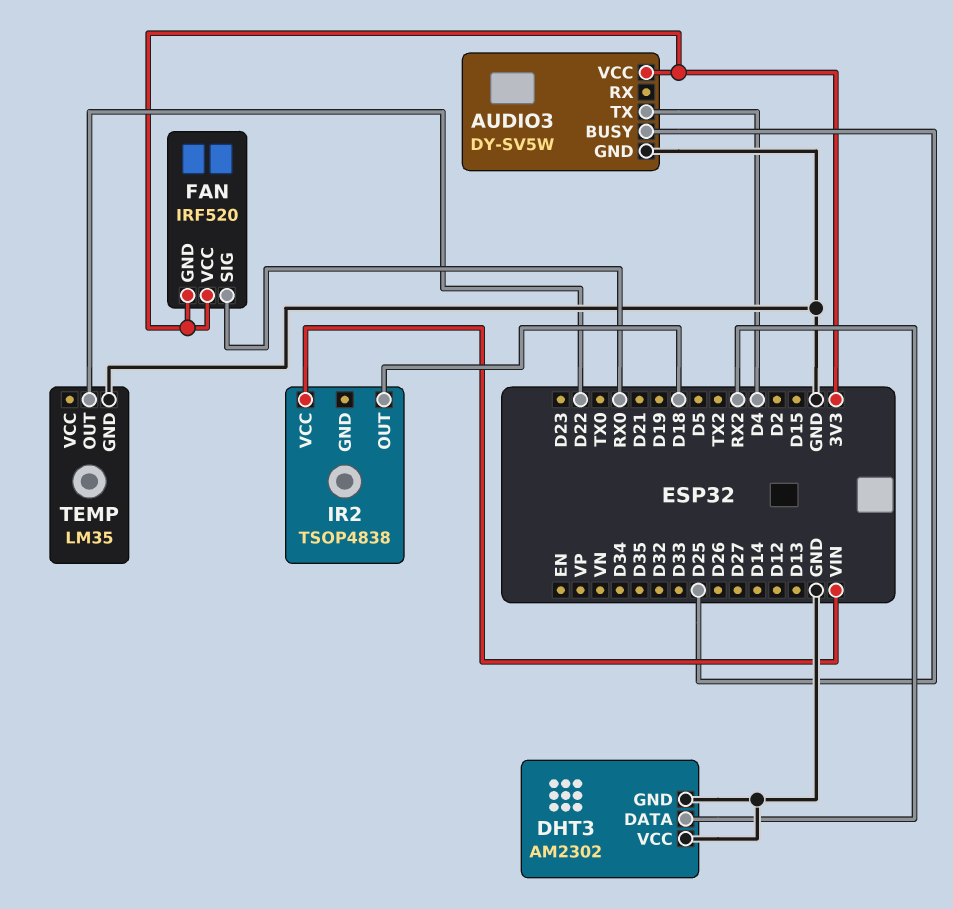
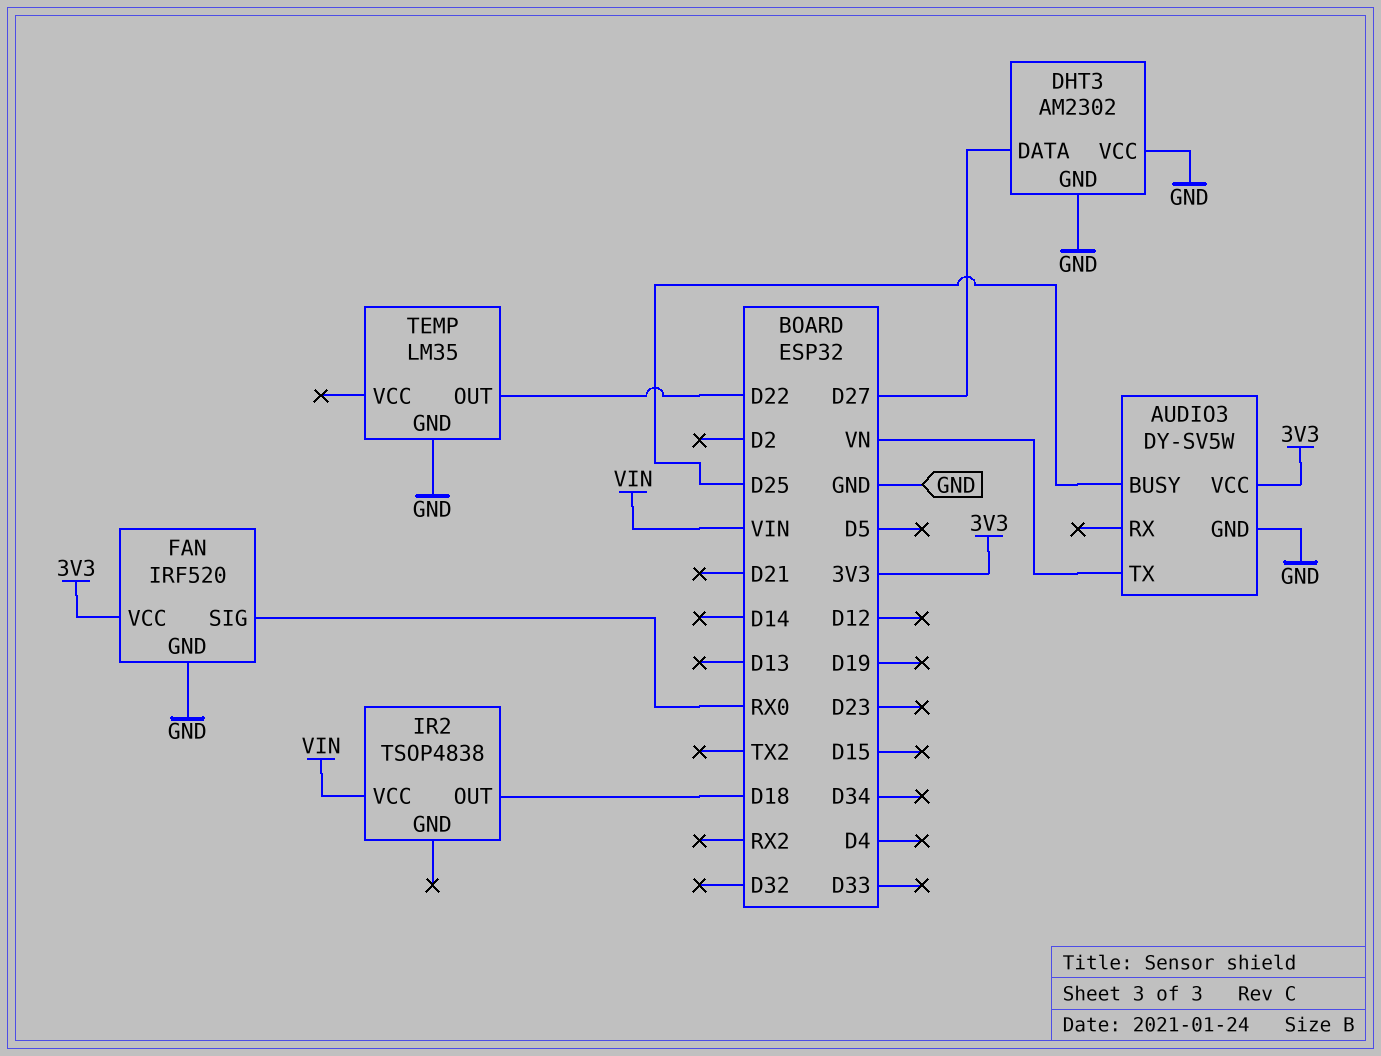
AUDIO3 pin TX: D4 -> VN
DHT3 pin DATA: RX2 -> D27
FAN pin GND: 3V3 -> GND

